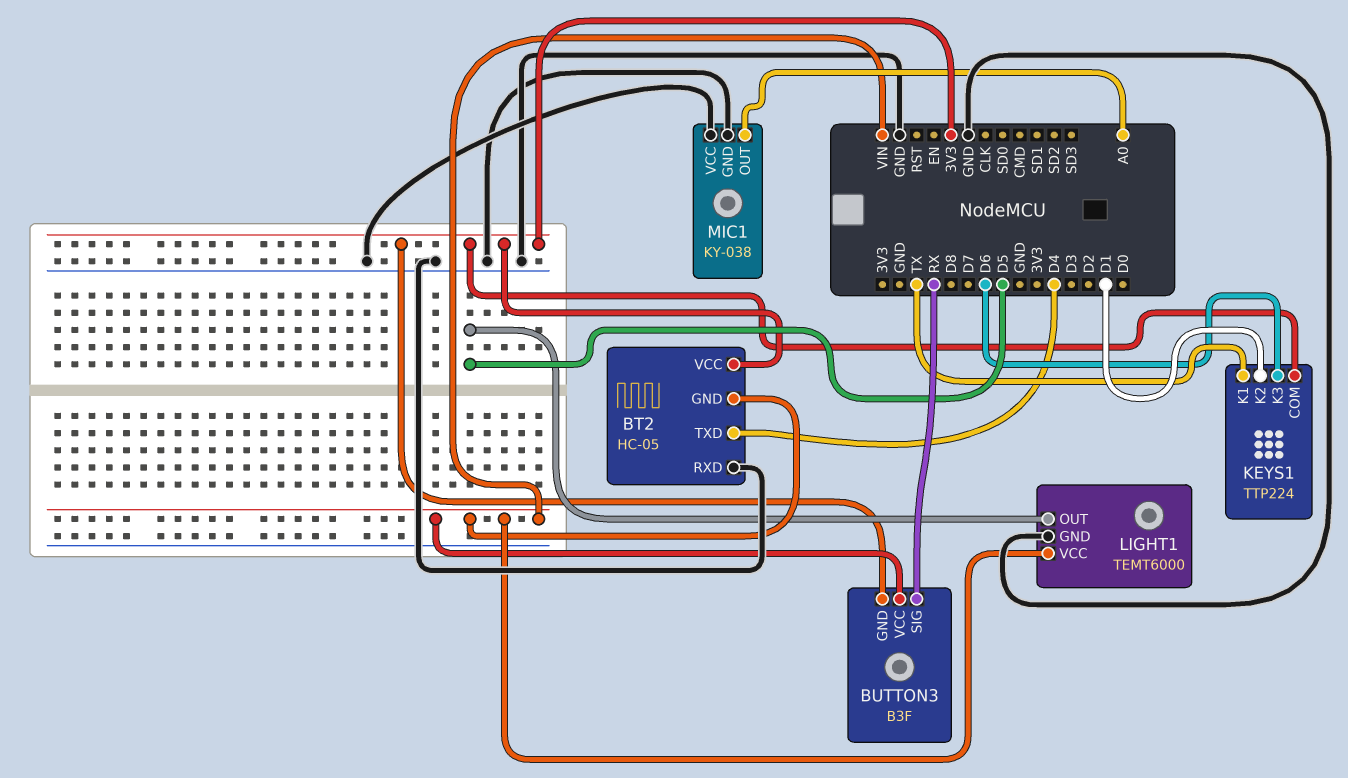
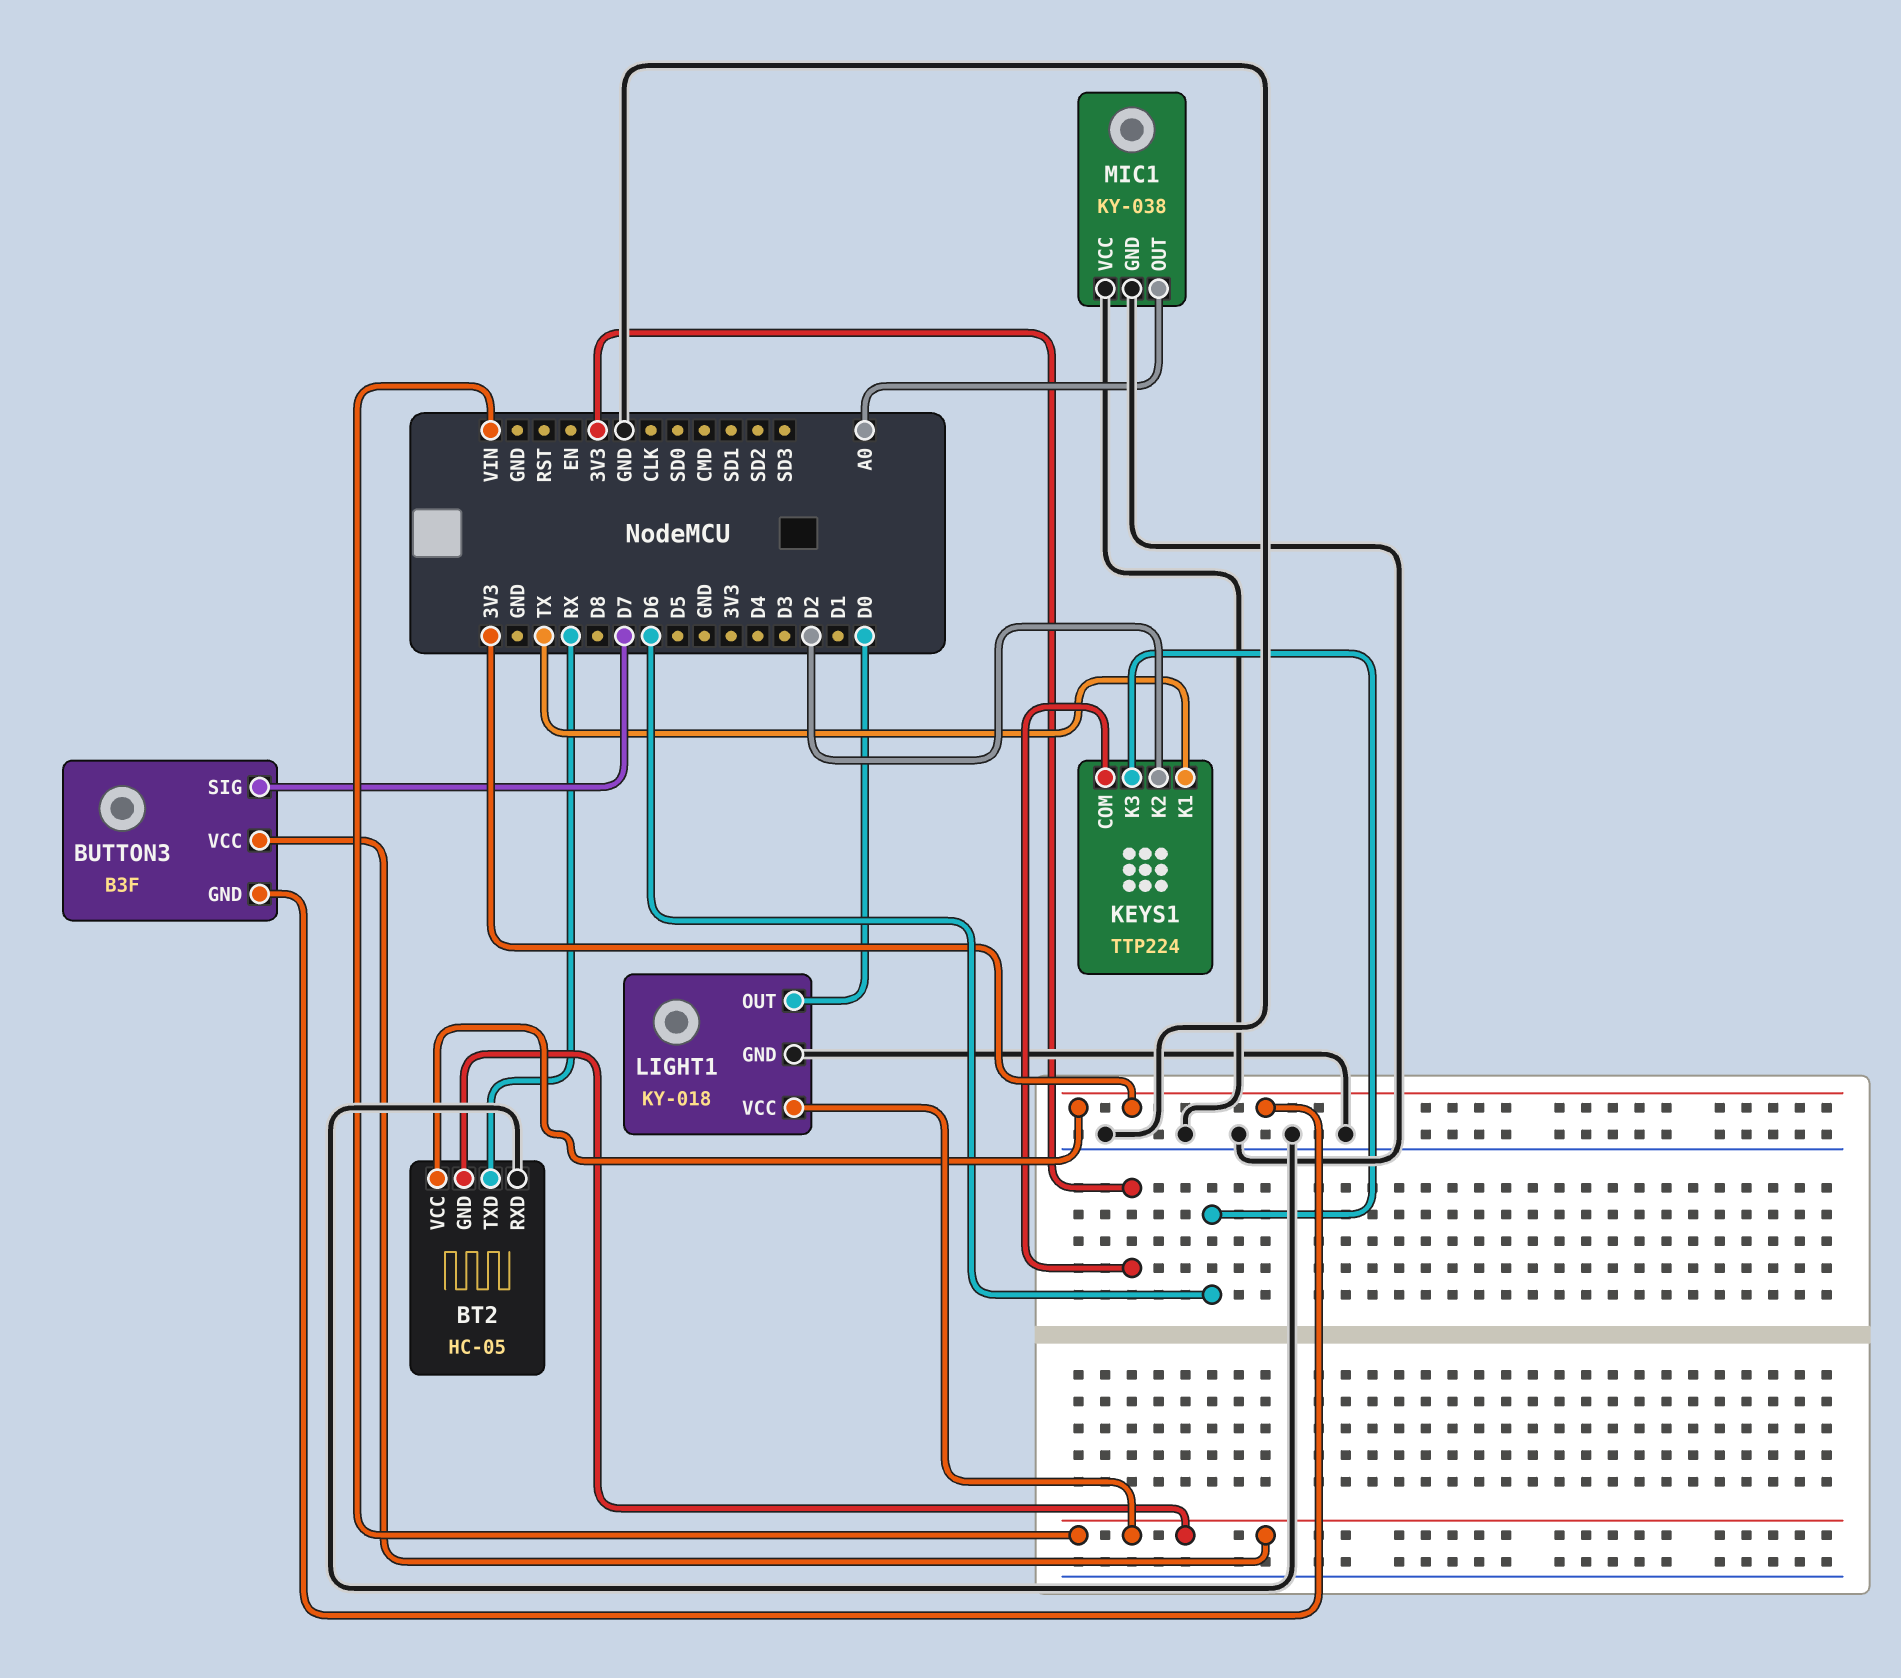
BT2 pin TXD: D4 -> RX
BUTTON3 pin SIG: RX -> D7
KEYS1 pin K2: D1 -> D2
LIGHT1: TEMT6000 -> KY-018
LIGHT1 pin OUT: D5 -> D0

